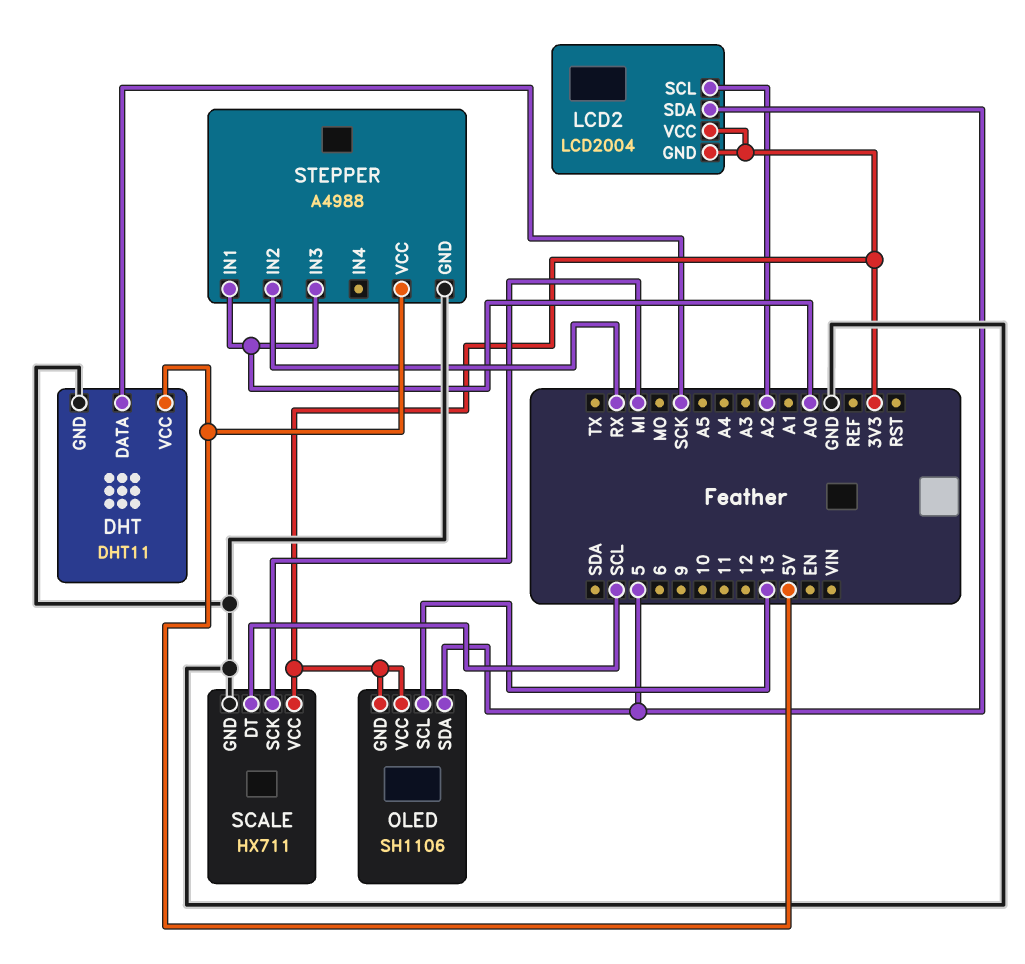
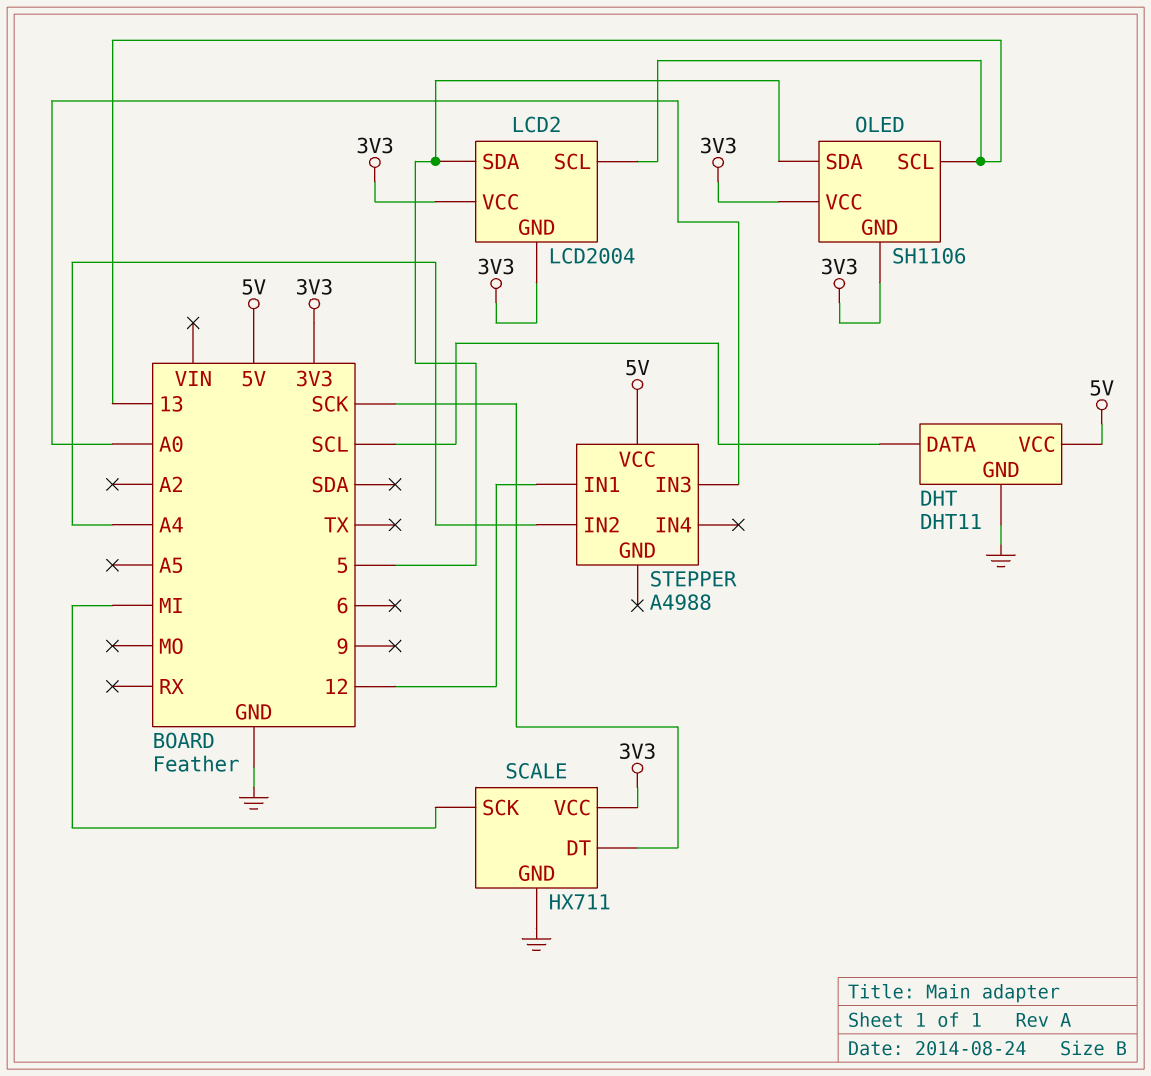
DHT pin DATA: SCK -> SCL
LCD2 pin SCL: A2 -> 13
SCALE pin DT: SCL -> SCK
STEPPER pin GND: GND -> none
STEPPER pin IN1: A0 -> 12
STEPPER pin IN2: RX -> A4

